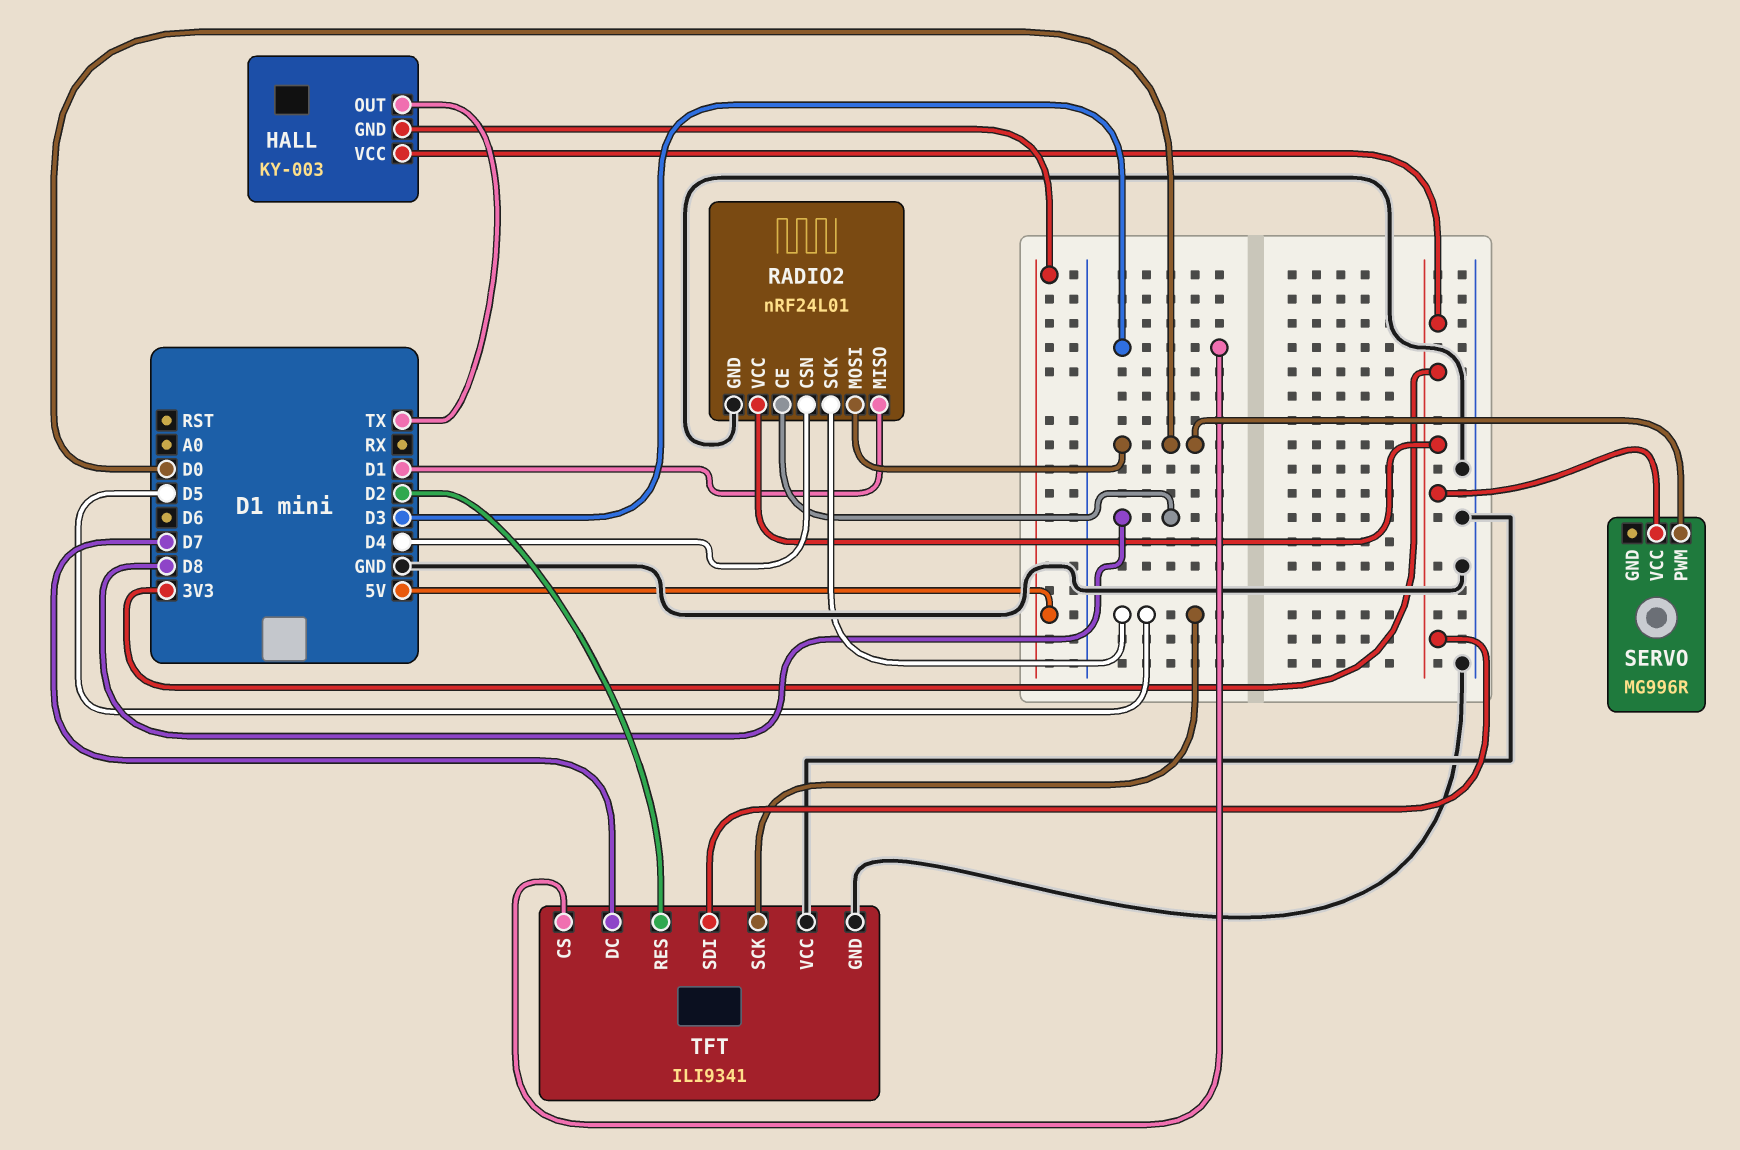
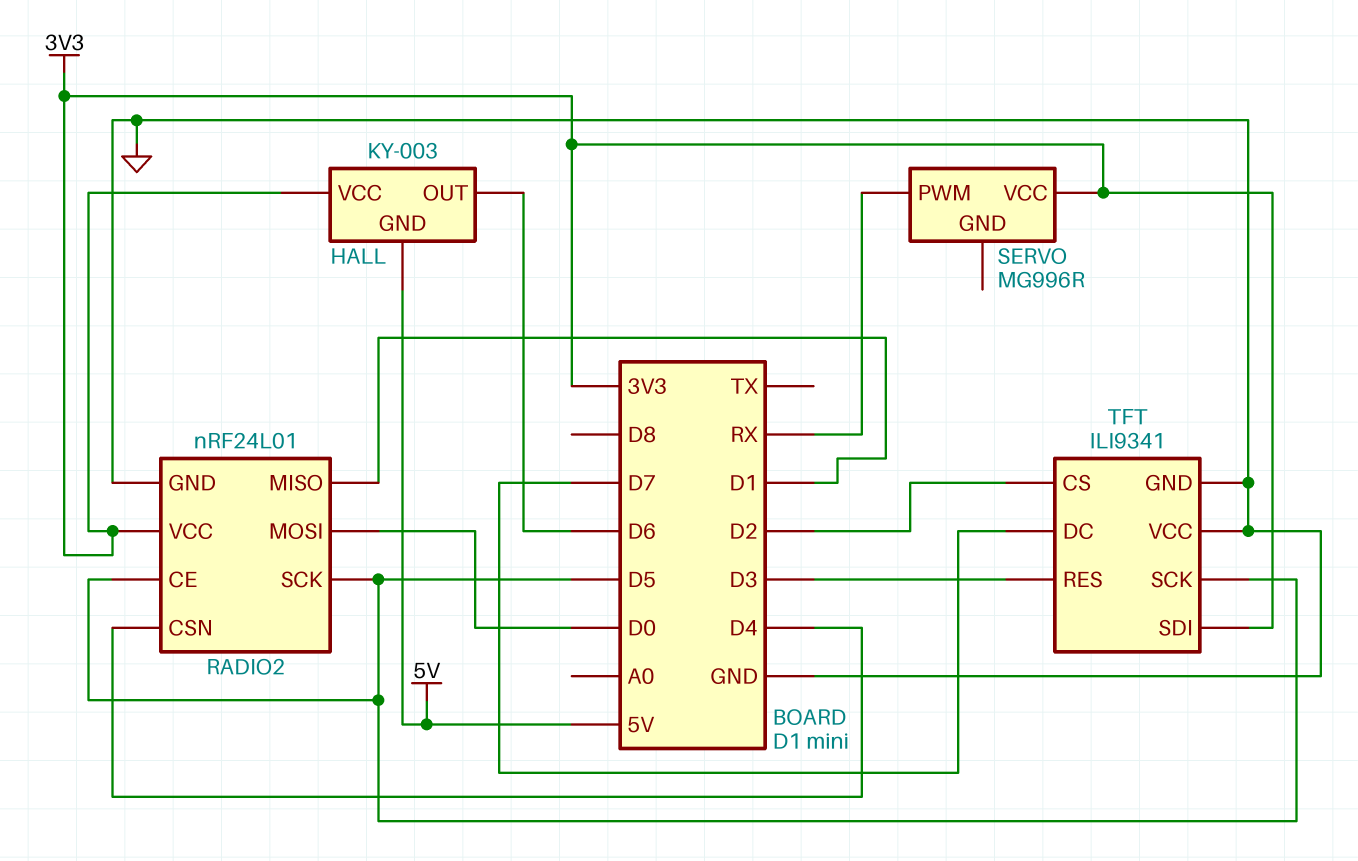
HALL pin OUT: TX -> D6
RADIO2 pin CE: D8 -> D5
SERVO pin PWM: D0 -> RX
TFT pin CS: D3 -> D2
TFT pin RES: D2 -> D3

